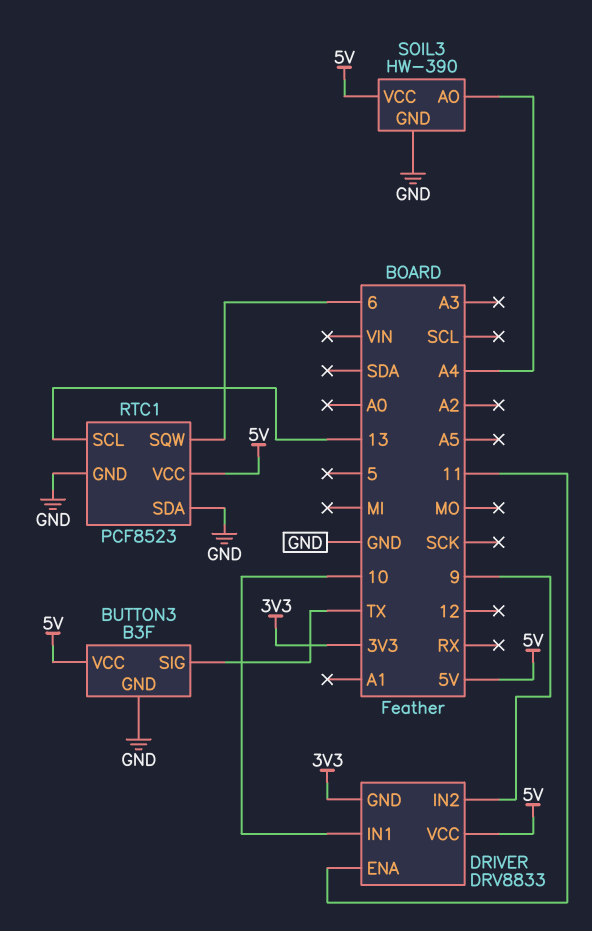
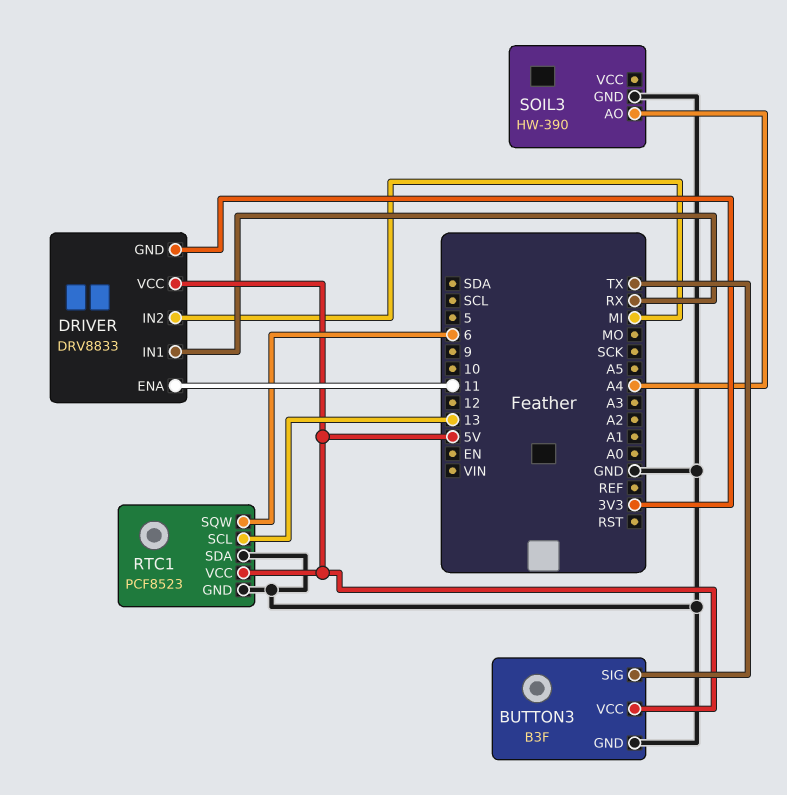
DRIVER pin IN1: 10 -> RX
DRIVER pin IN2: 9 -> MI
SOIL3 pin VCC: 5V -> none

